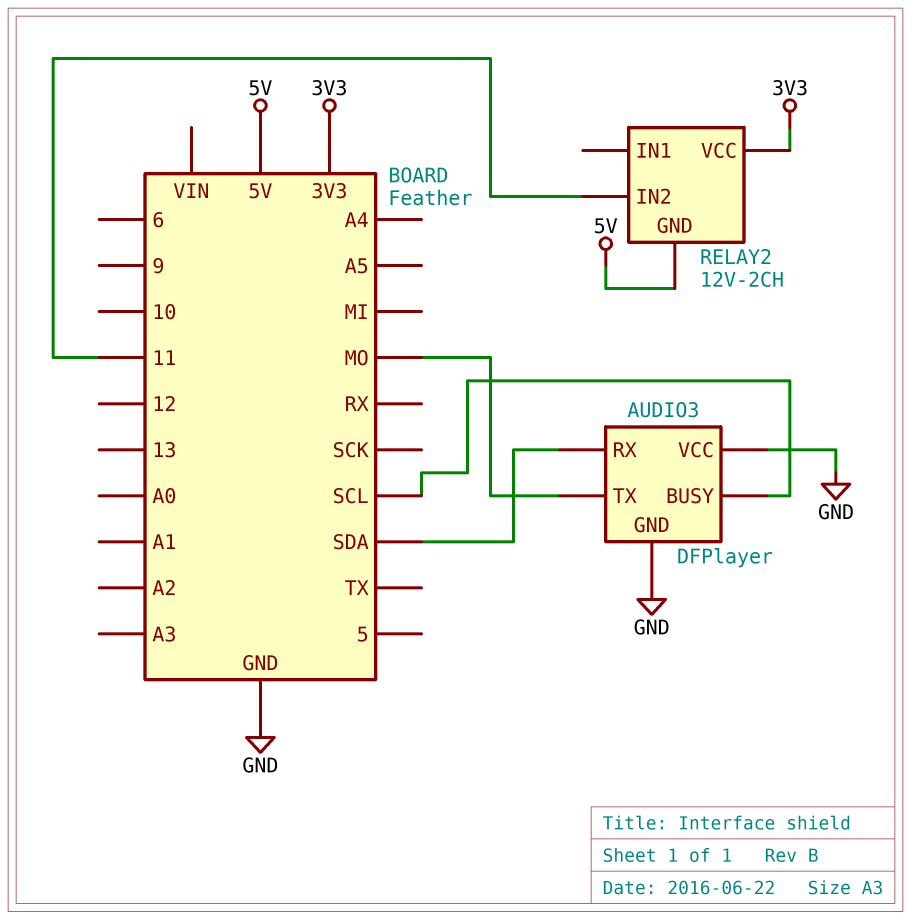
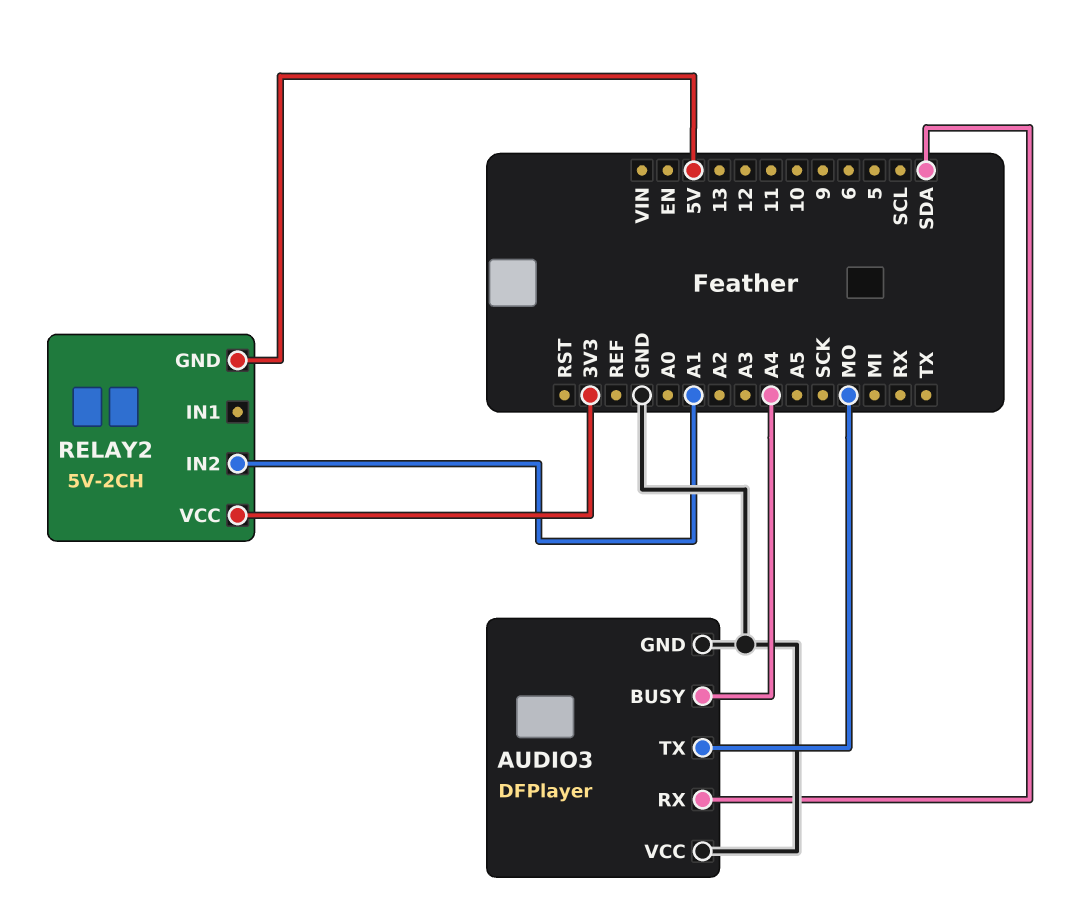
AUDIO3 pin BUSY: SCL -> A4
RELAY2: 12V-2CH -> 5V-2CH
RELAY2 pin IN2: 11 -> A1

